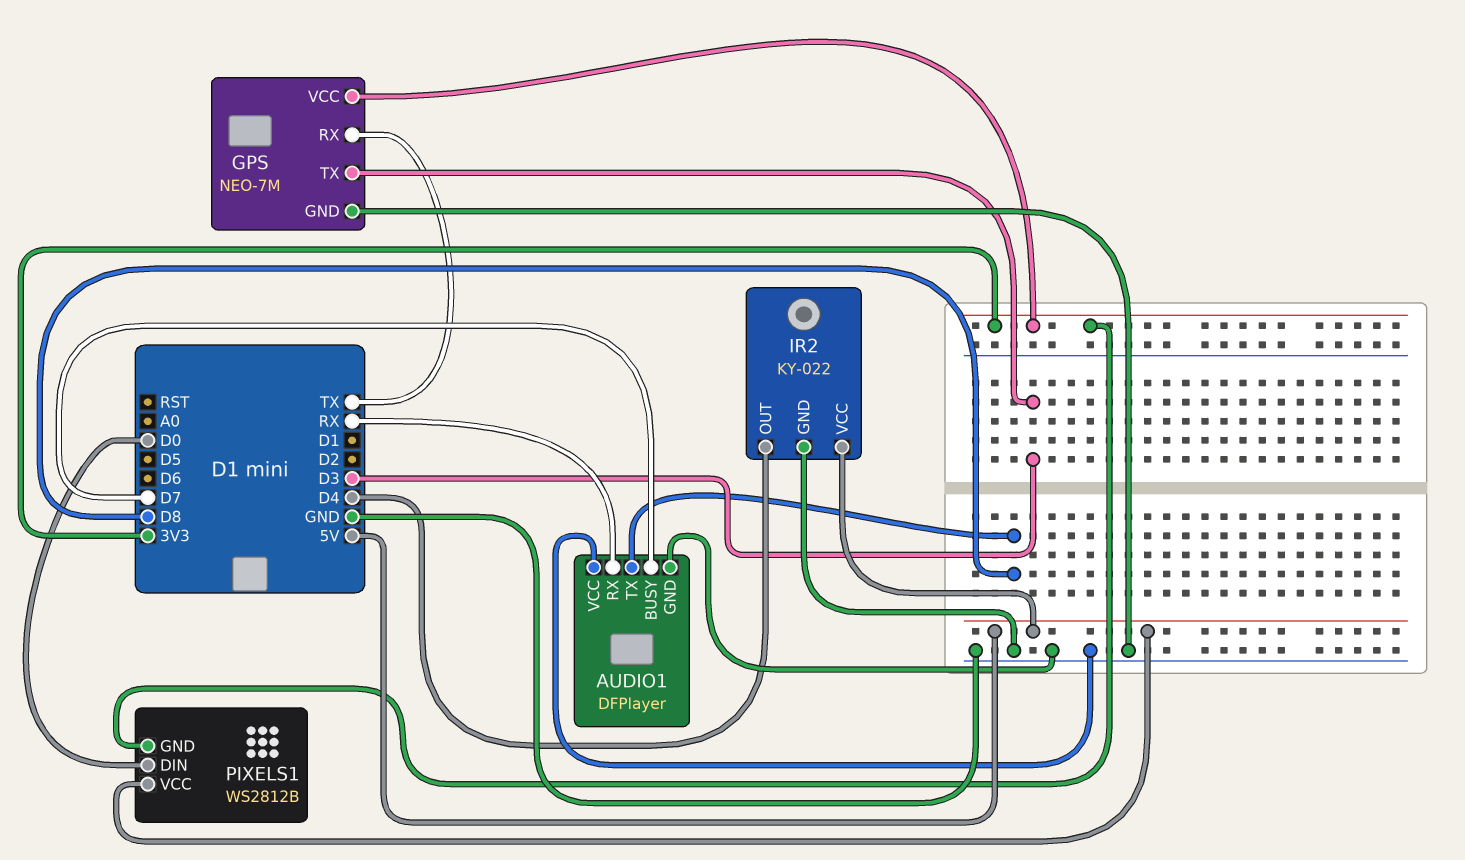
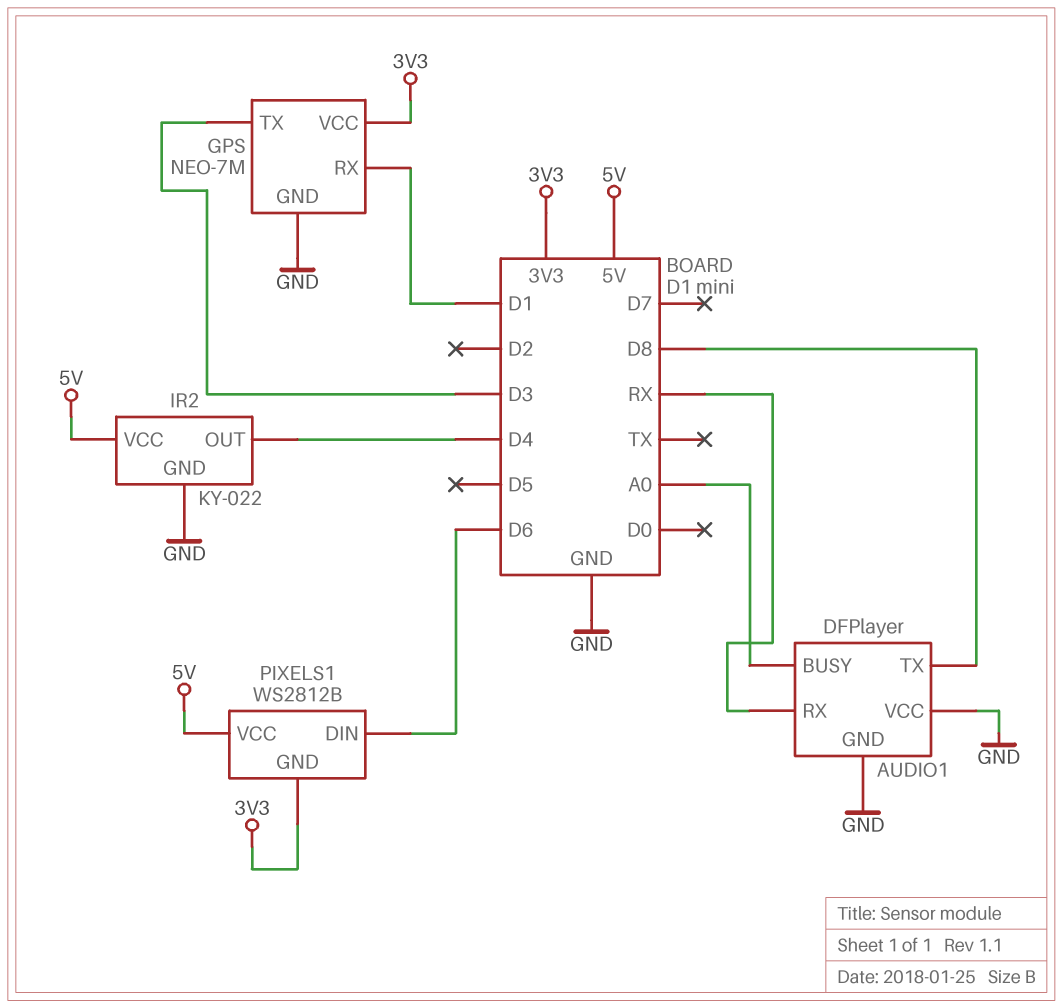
AUDIO1 pin BUSY: D7 -> A0
GPS pin RX: TX -> D1
PIXELS1 pin DIN: D0 -> D6

